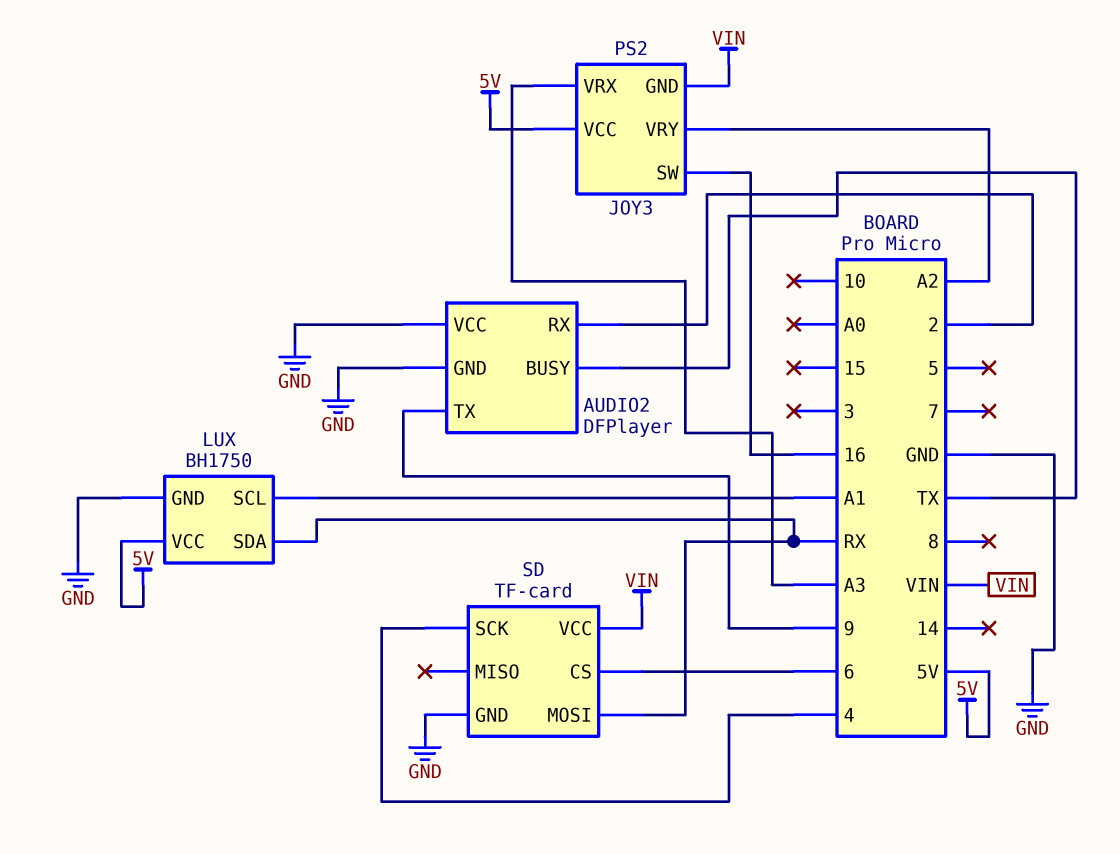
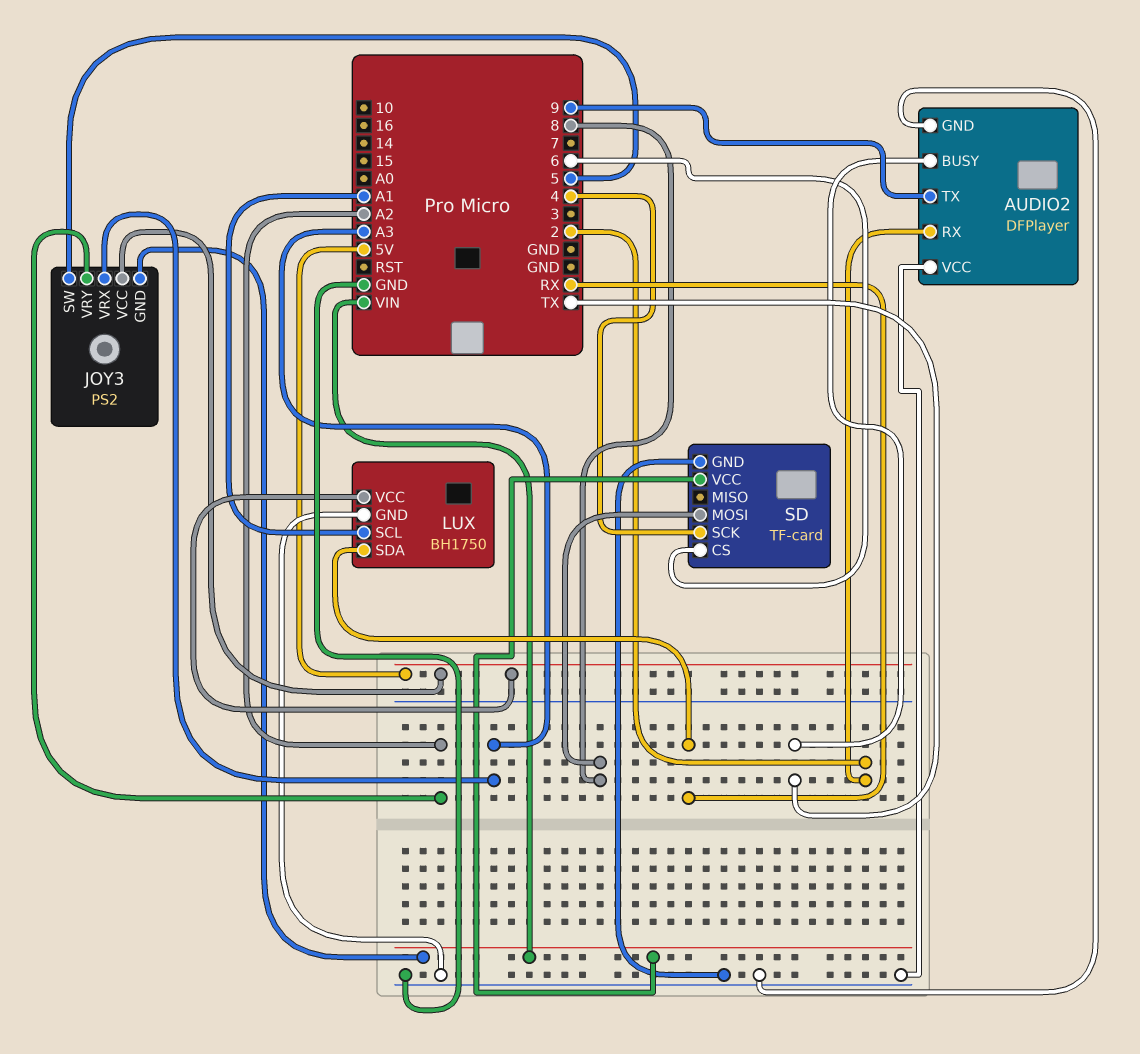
JOY3 pin SW: 16 -> 5
SD pin MOSI: RX -> 8

